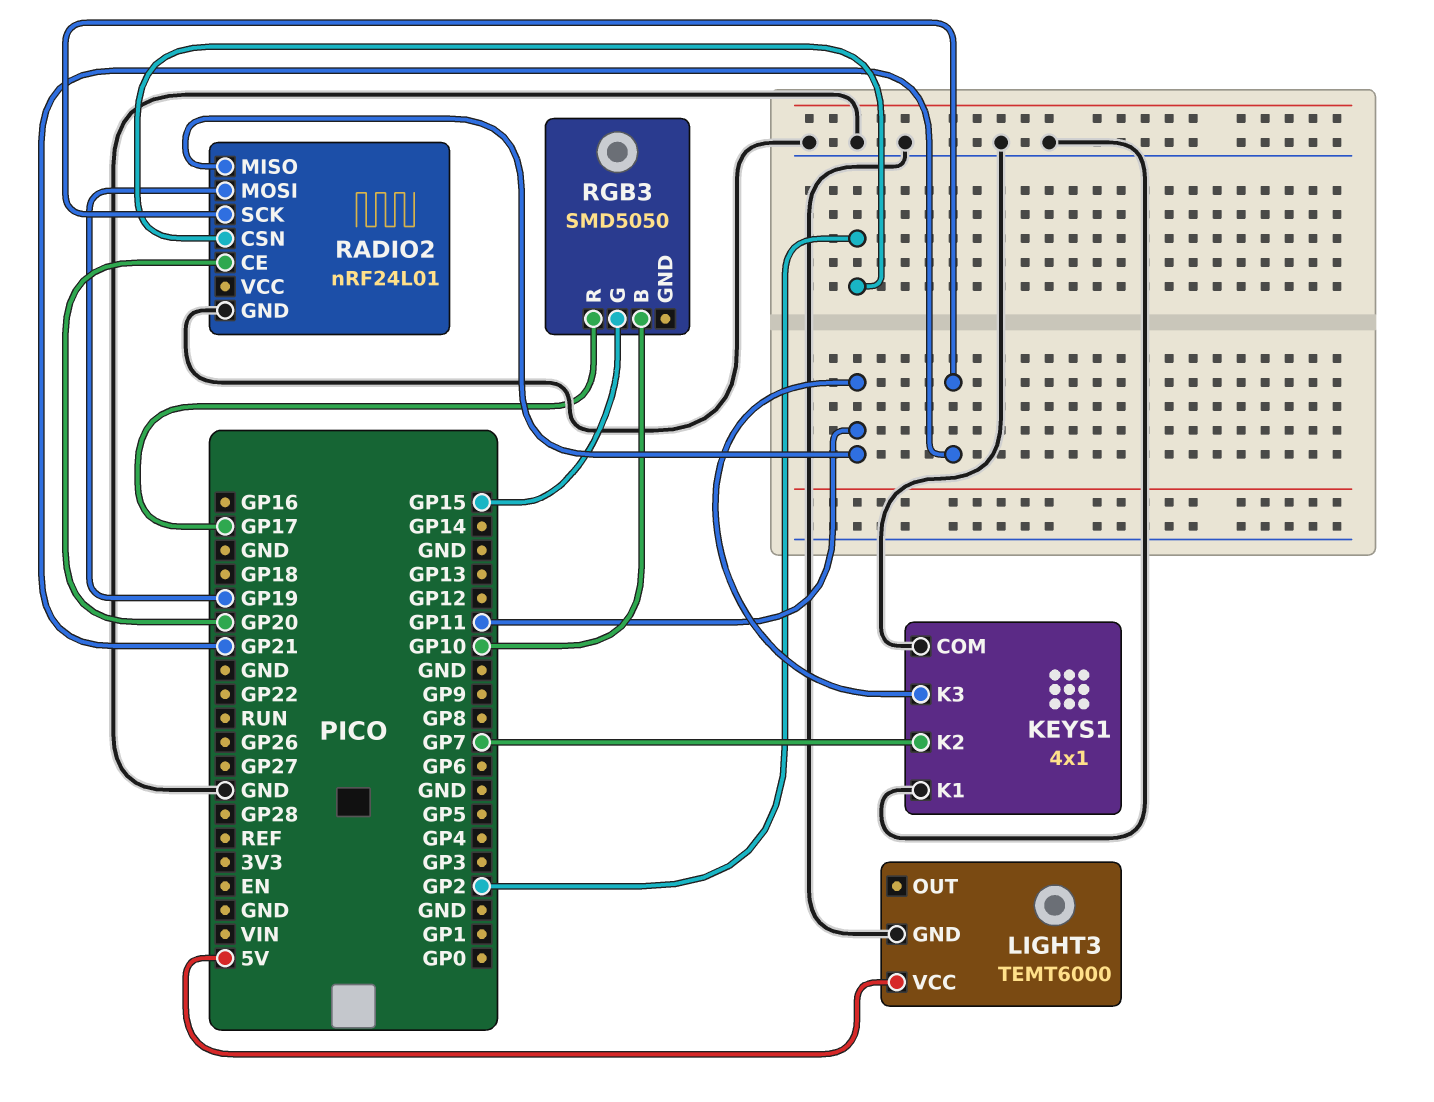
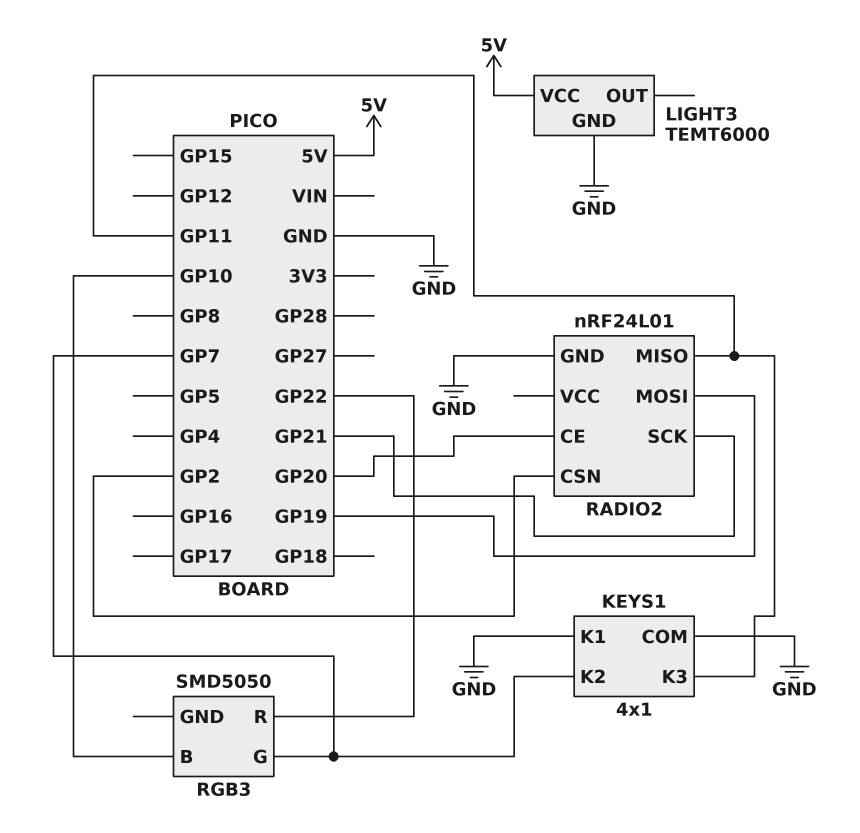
RGB3 pin G: GP15 -> GP7
RGB3 pin R: GP17 -> GP22

